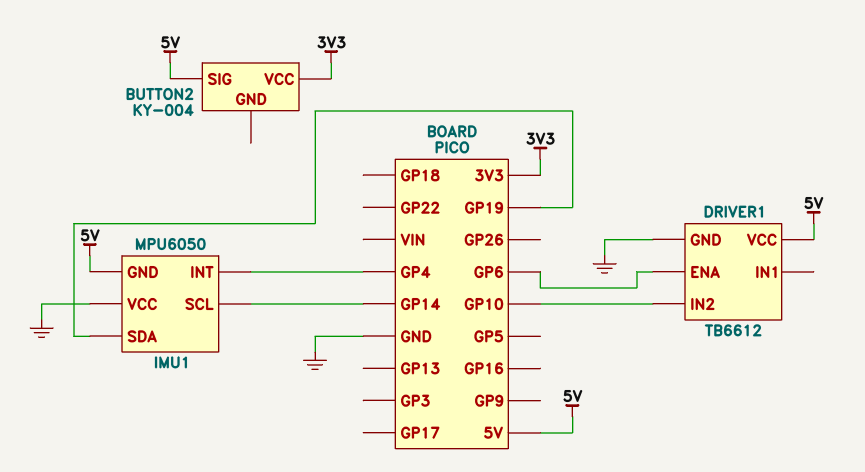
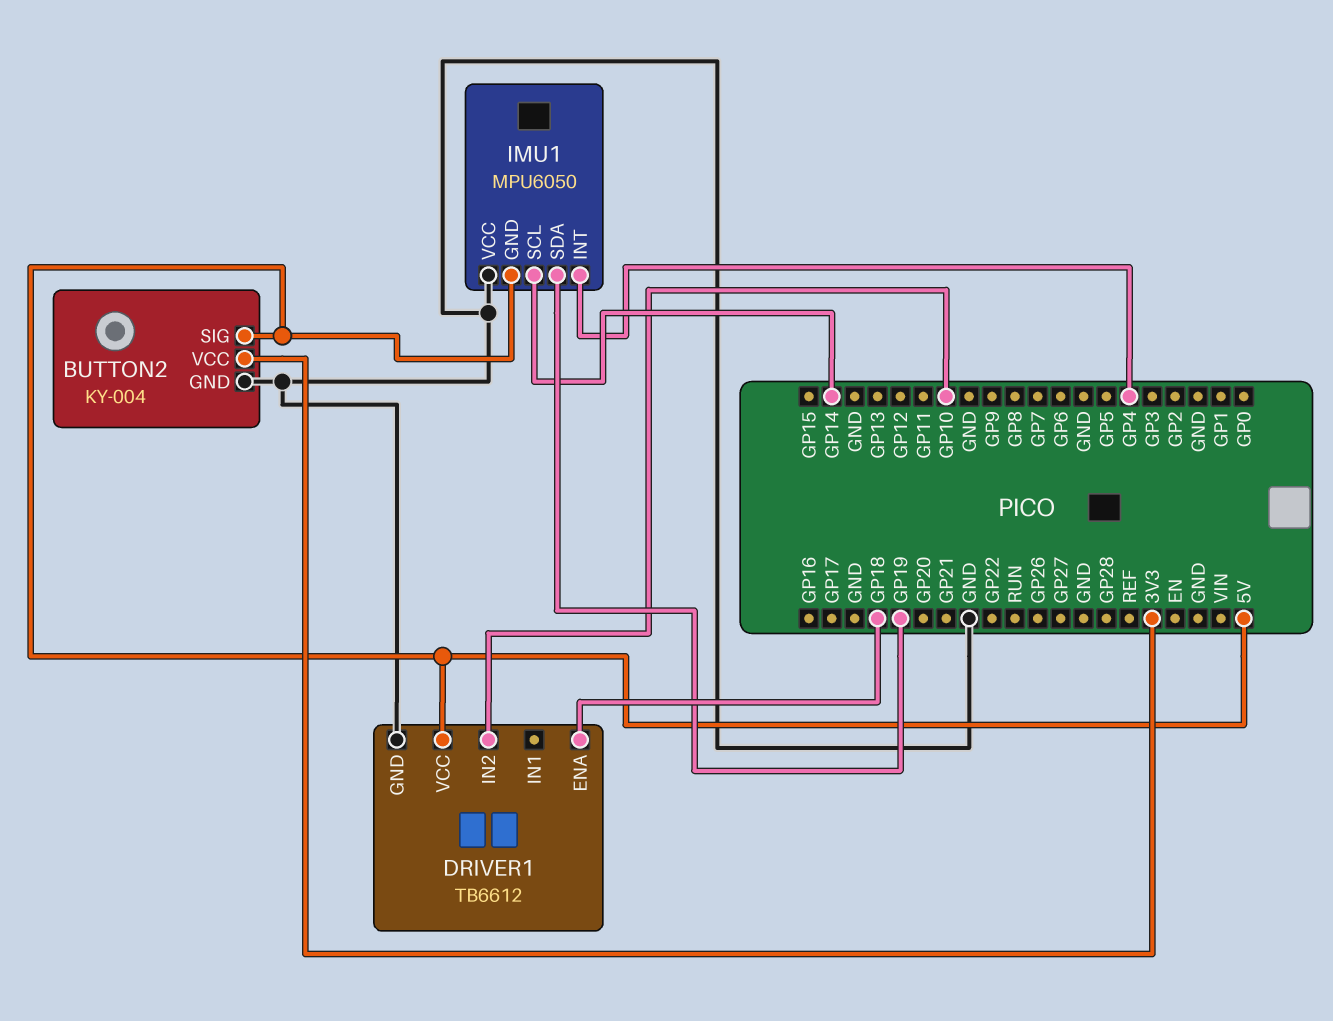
BUTTON2 pin GND: none -> GND
DRIVER1 pin ENA: GP6 -> GP18

